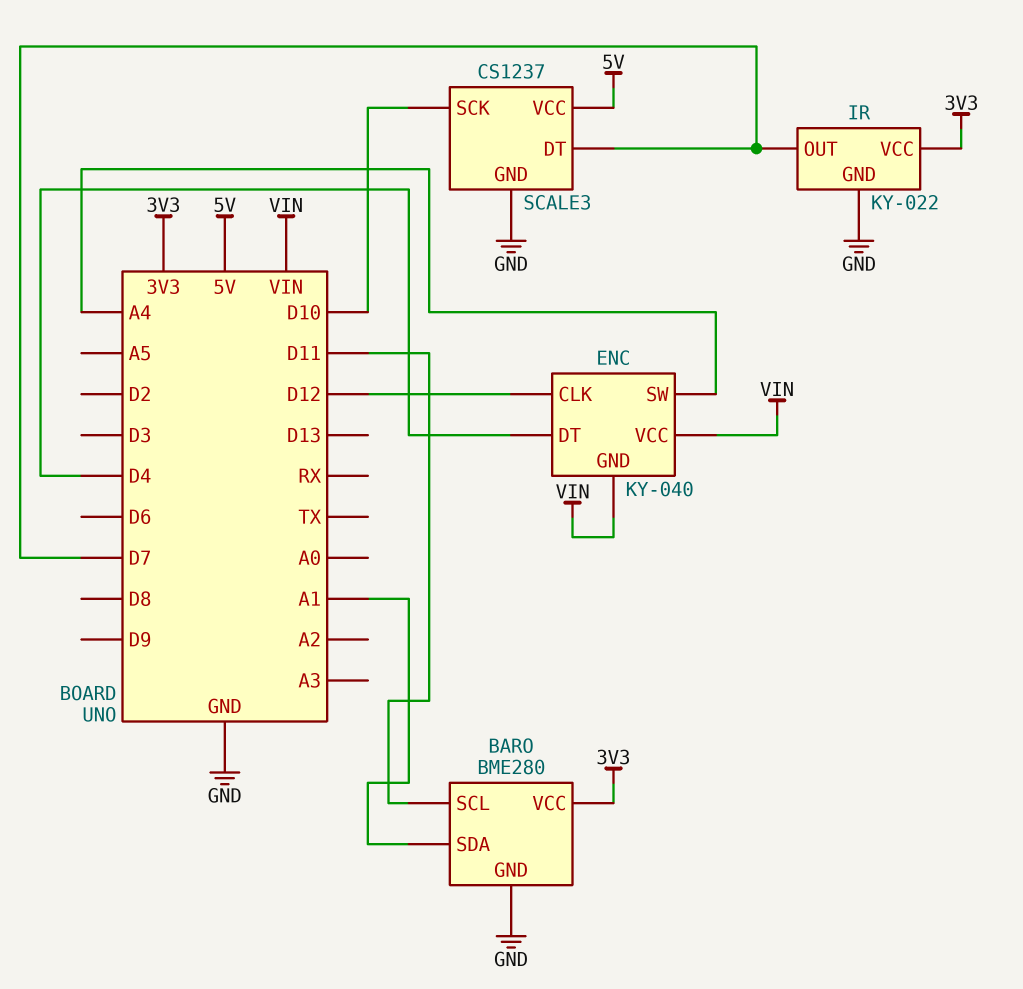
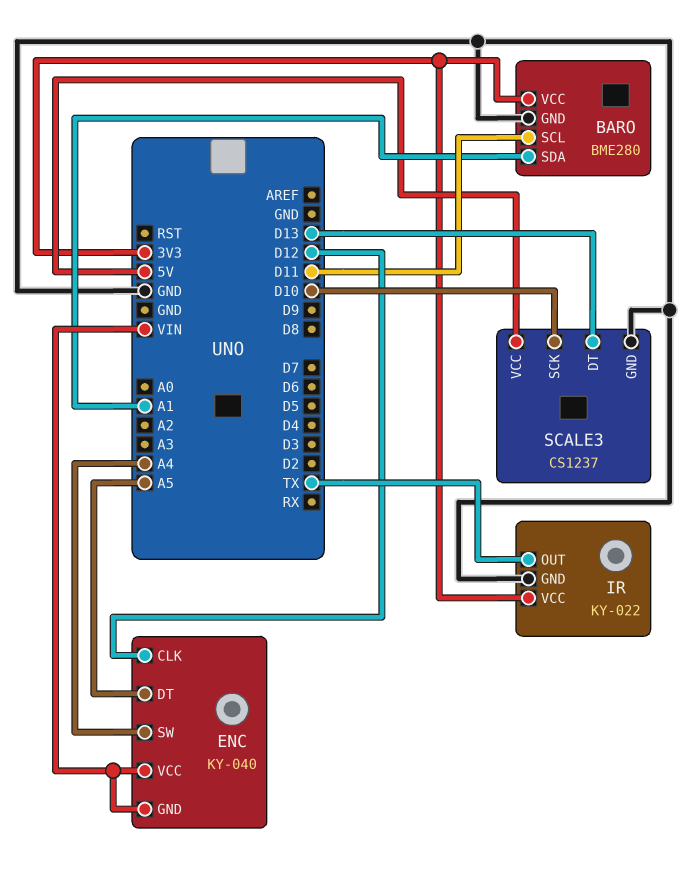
ENC pin DT: D4 -> A5
IR pin OUT: D7 -> TX
SCALE3 pin DT: D7 -> D13

